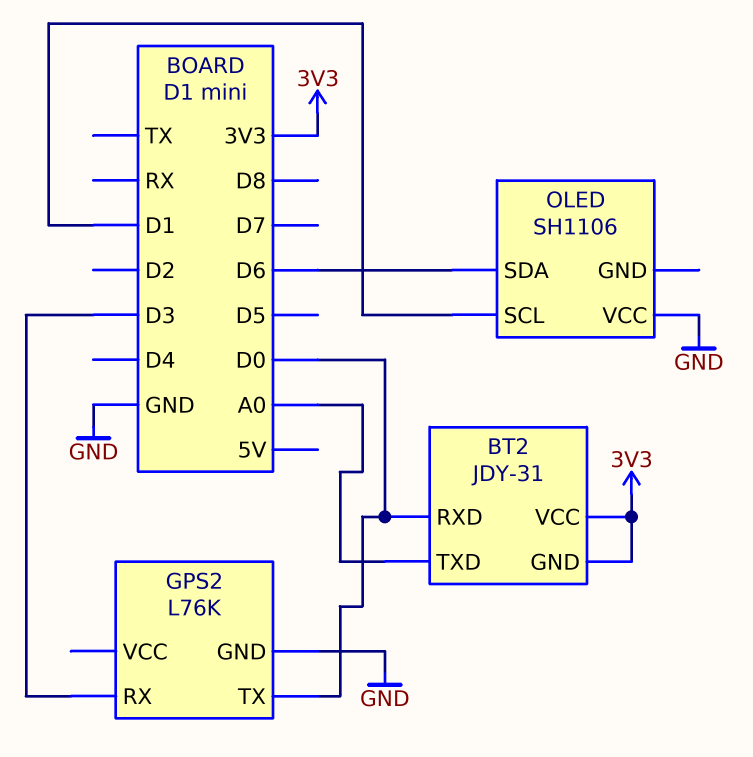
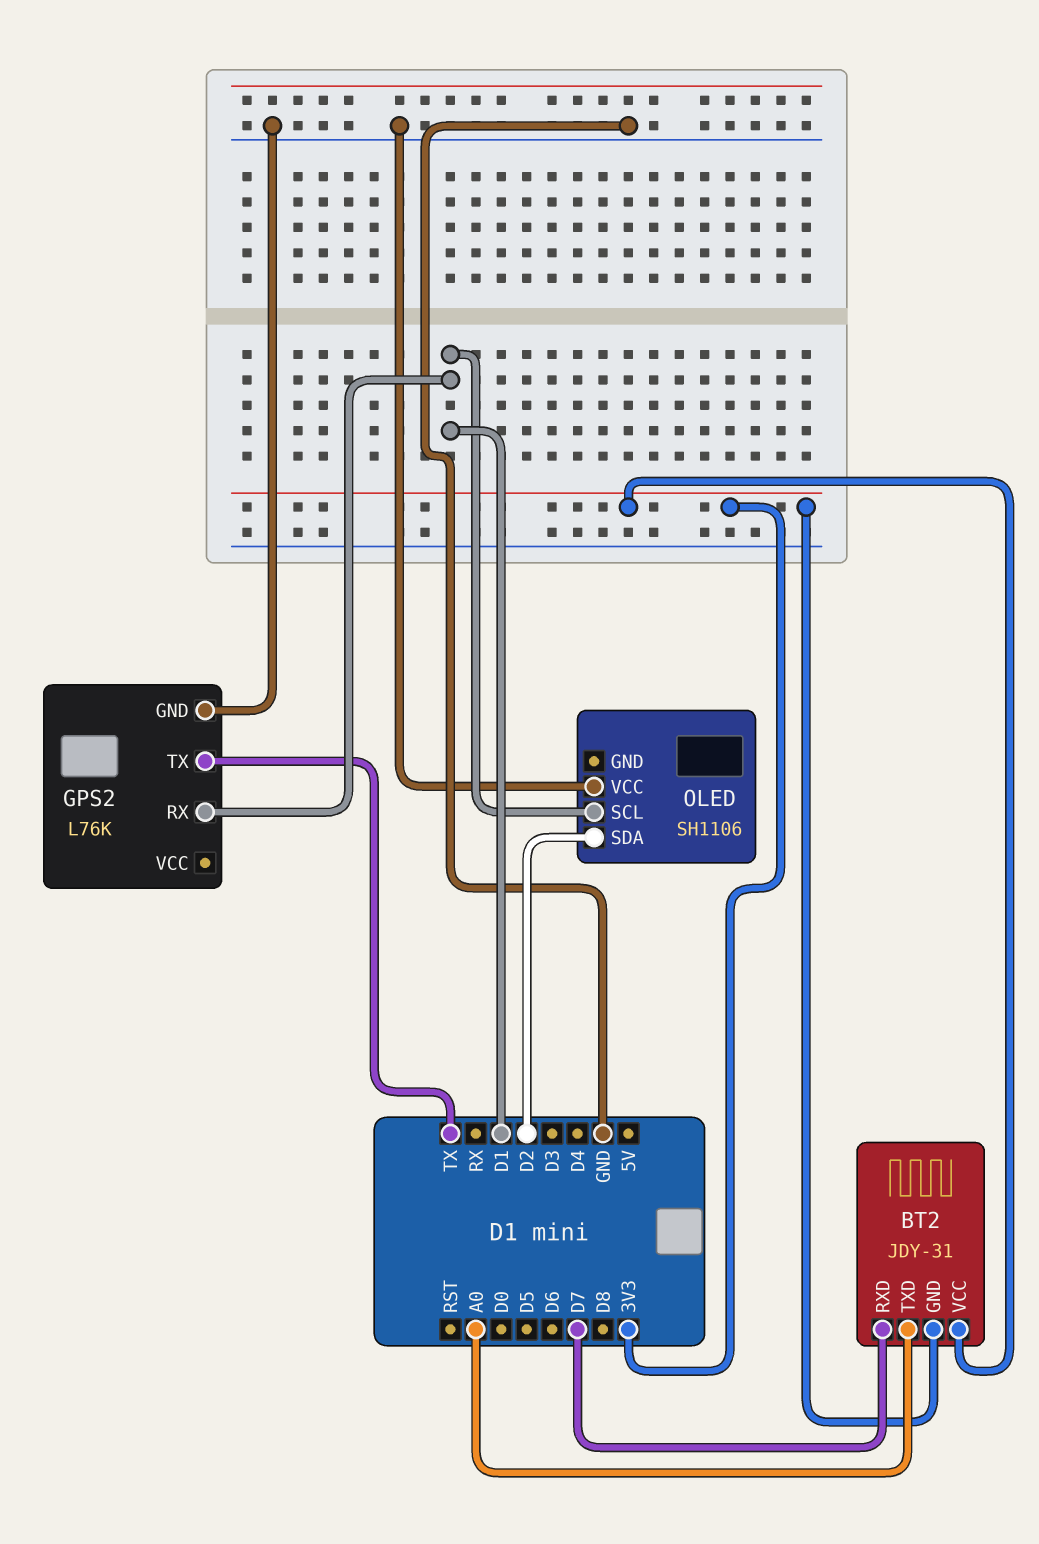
BT2 pin RXD: D0 -> D7
GPS2 pin RX: D3 -> D1
GPS2 pin TX: D0 -> TX
OLED pin SDA: D6 -> D2

